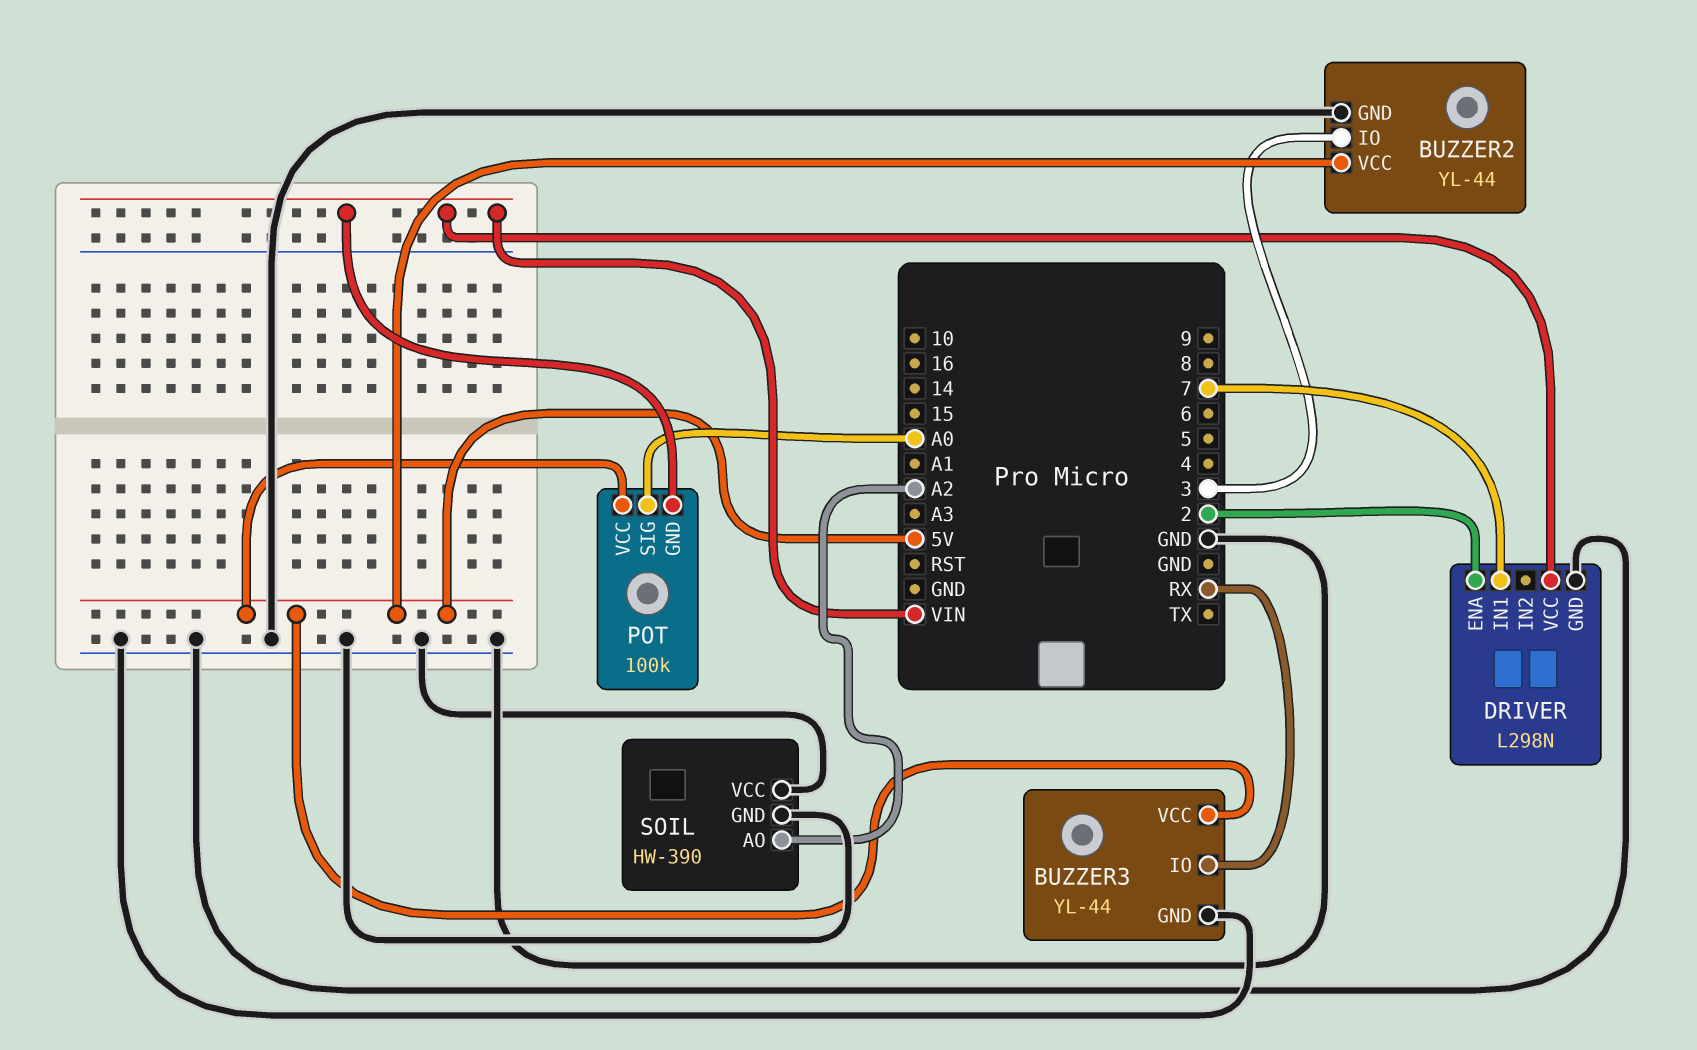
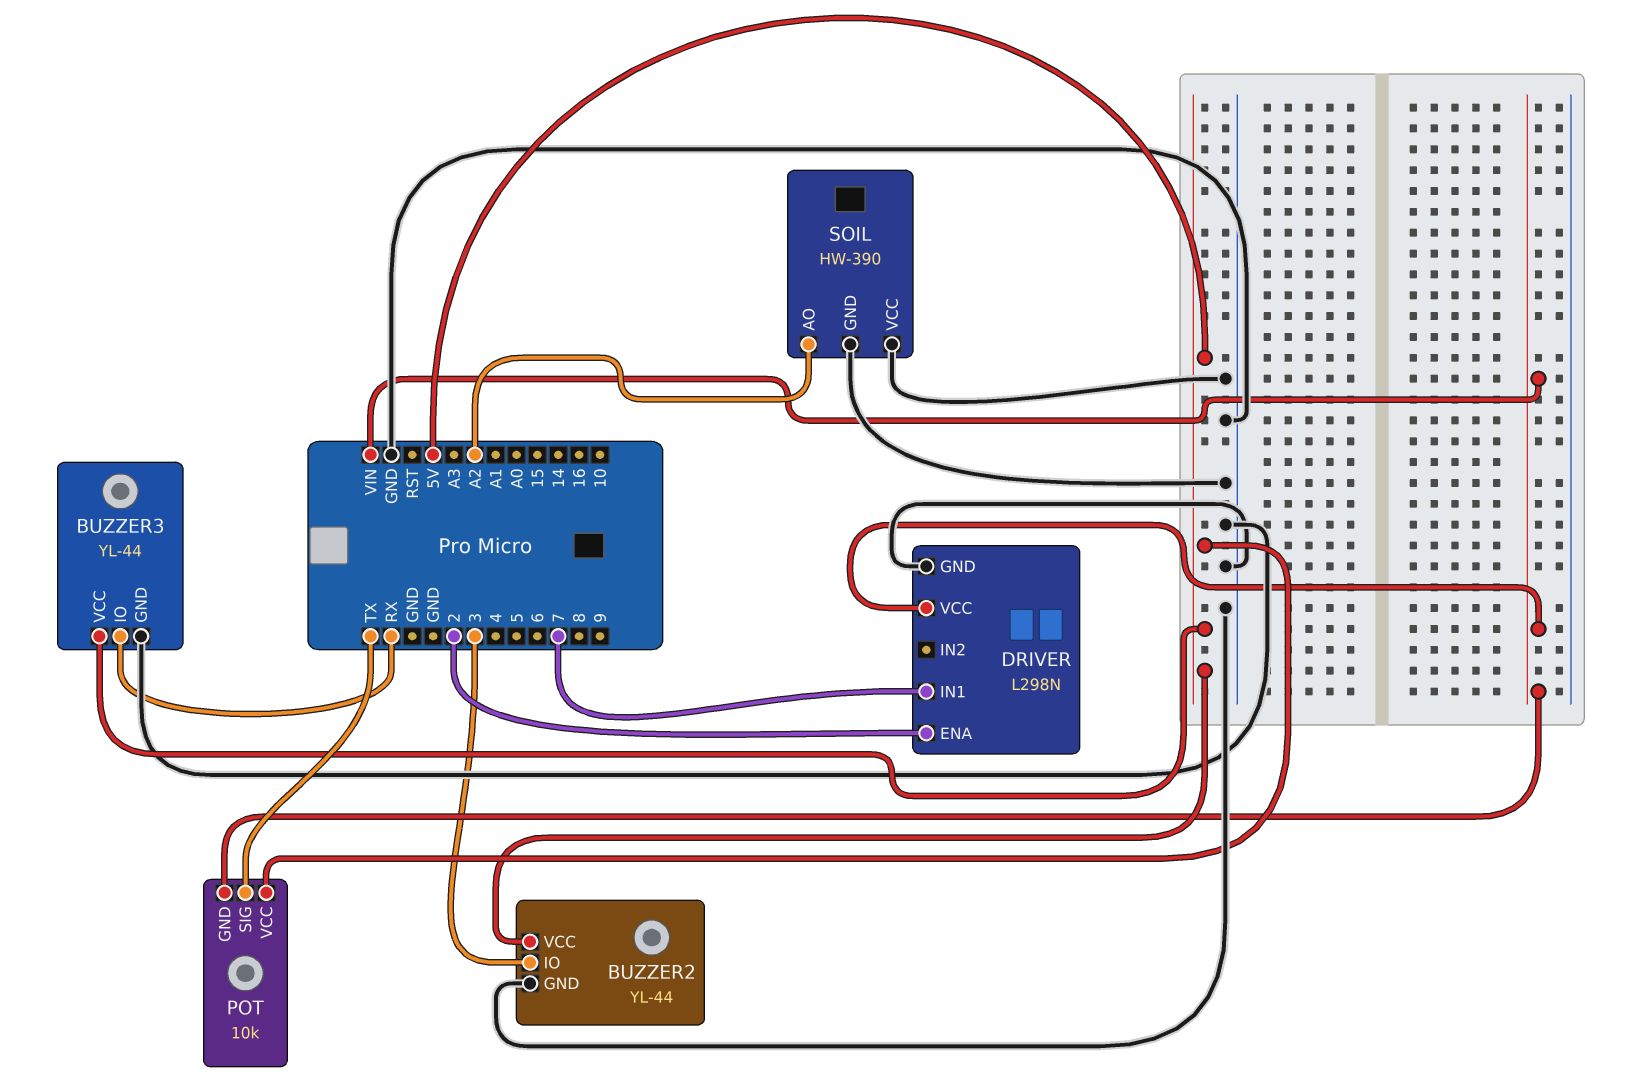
POT: 100k -> 10k
POT pin SIG: A0 -> TX

